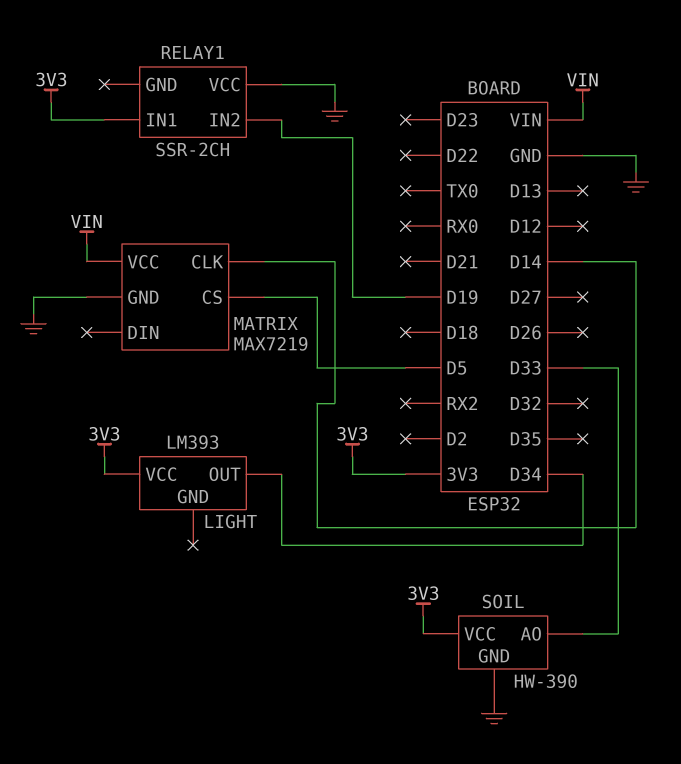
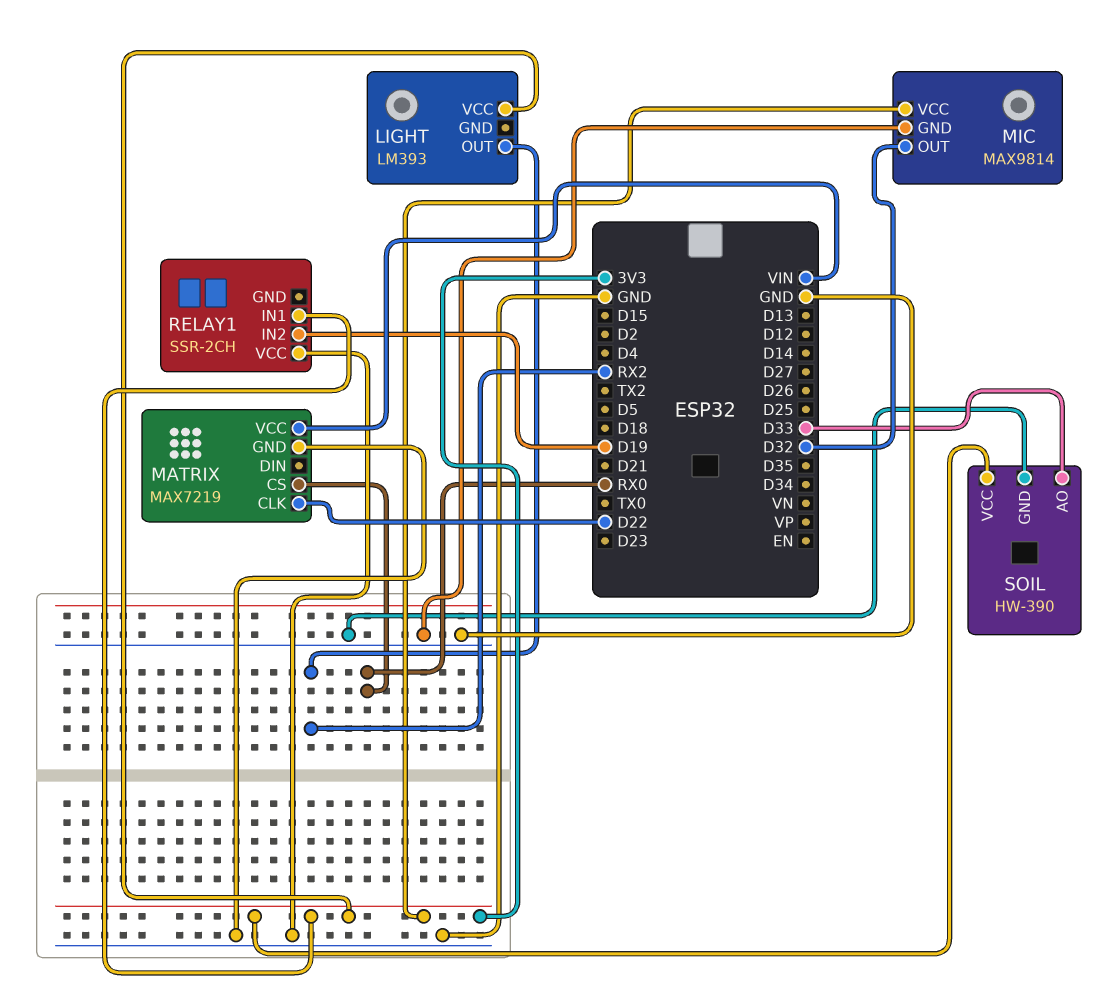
LIGHT pin OUT: D34 -> RX2
MATRIX pin CLK: D14 -> D22
MATRIX pin CS: D5 -> RX0
MIC: none -> MAX9814
MIC pin GND: none -> GND
MIC pin OUT: none -> D32
MIC pin VCC: none -> 3V3

